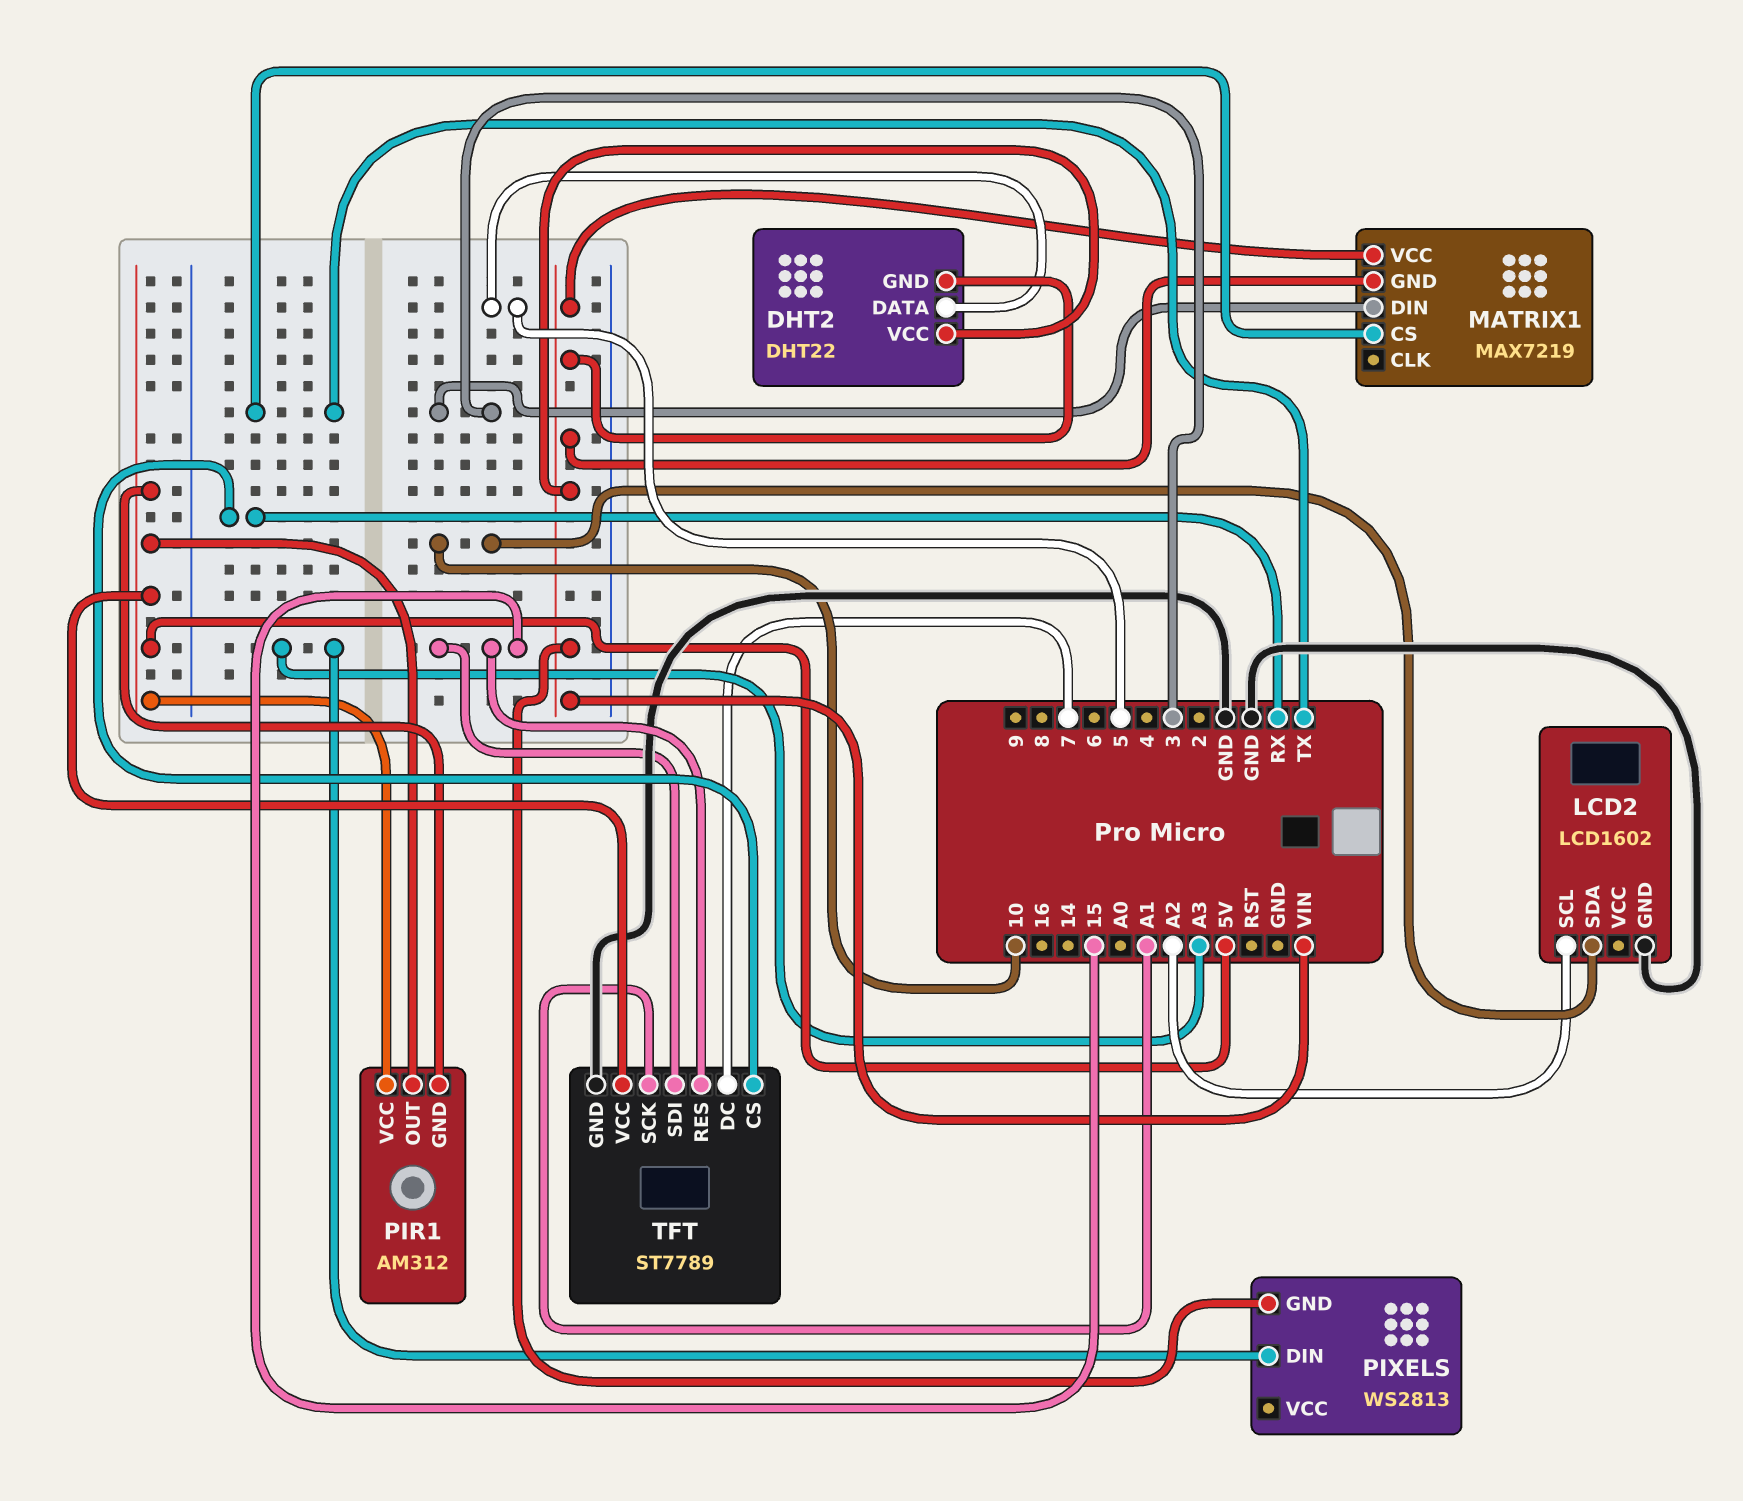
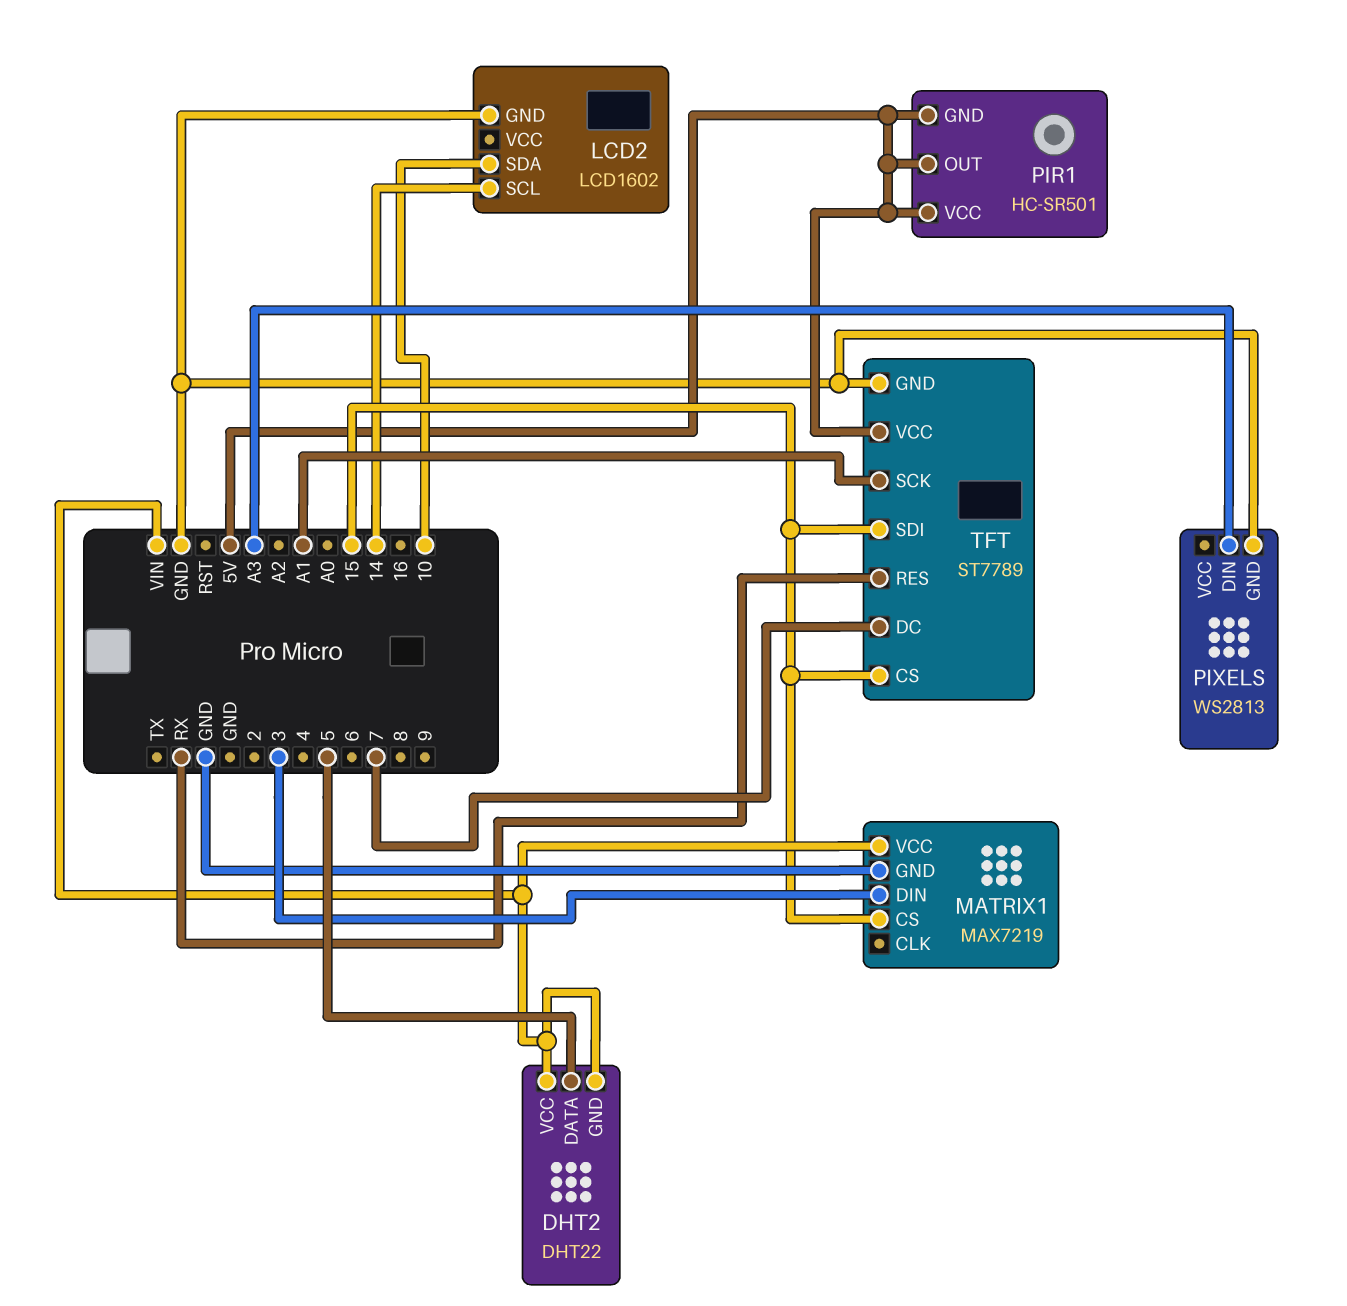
LCD2 pin SCL: A2 -> 14
MATRIX1 pin CS: TX -> 15
MATRIX1 pin GND: VIN -> GND
PIR1: AM312 -> HC-SR501
PIXELS pin GND: VIN -> GND
TFT pin CS: RX -> 15
TFT pin RES: 15 -> RX

